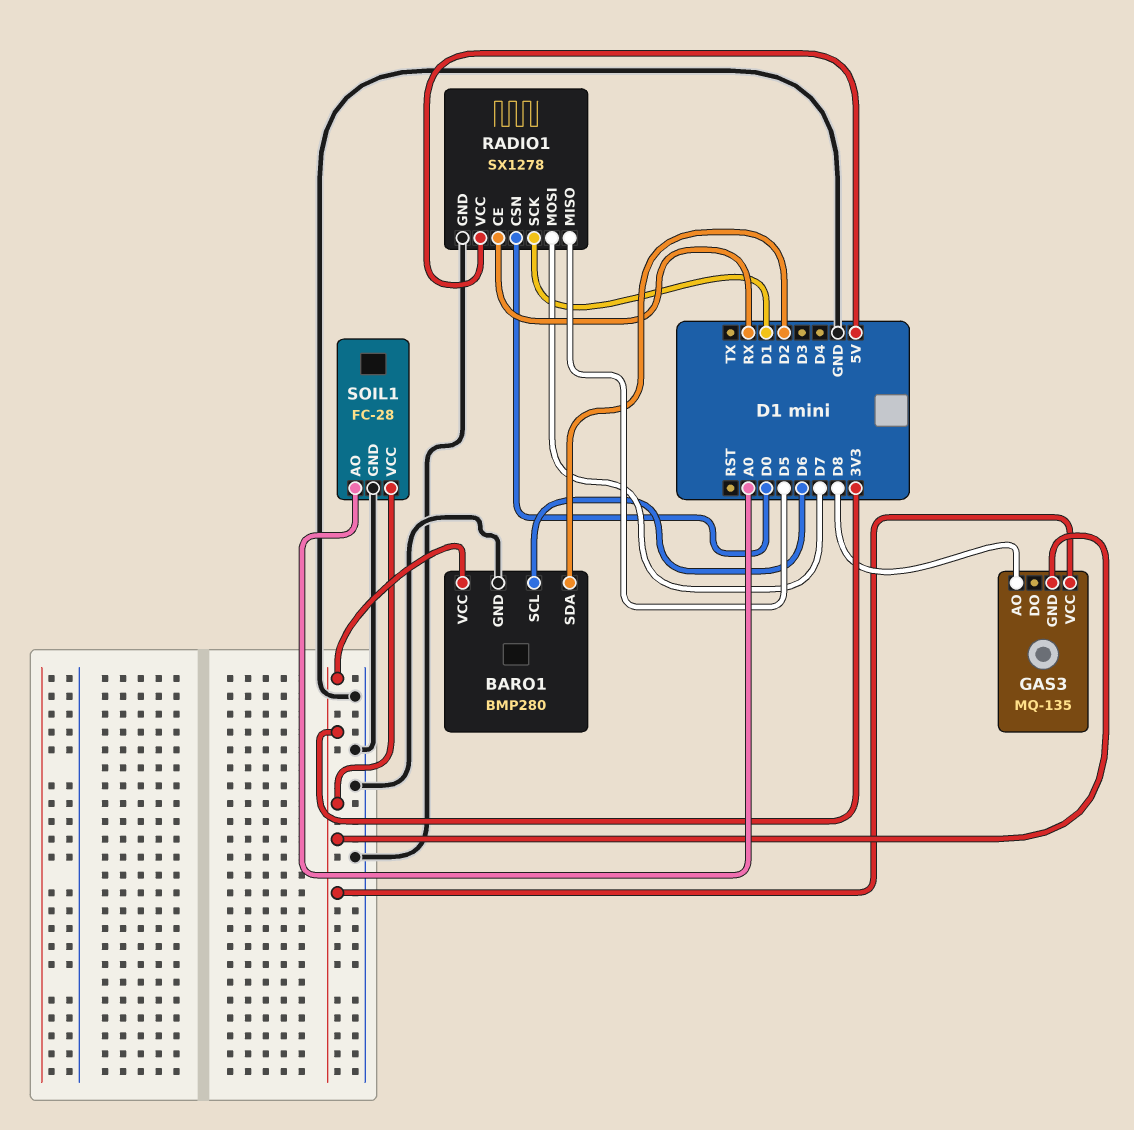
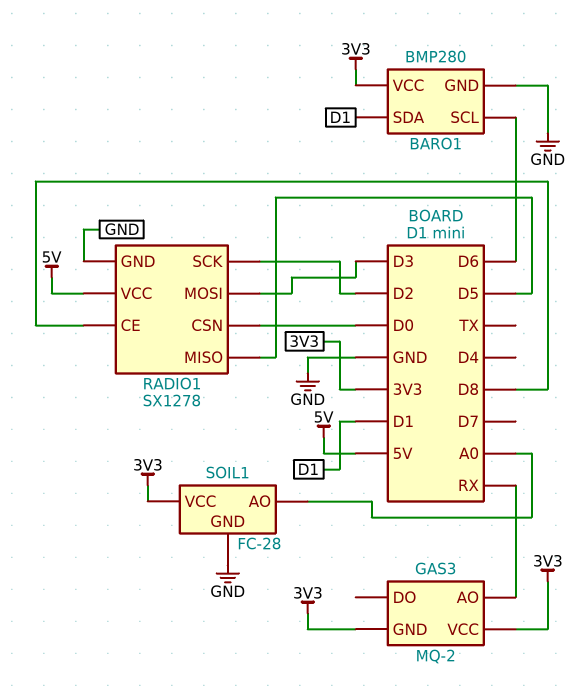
BARO1 pin SDA: D2 -> D1
GAS3: MQ-135 -> MQ-2
GAS3 pin AO: D8 -> RX
RADIO1 pin CE: RX -> D8
RADIO1 pin MOSI: D7 -> D3
RADIO1 pin SCK: D1 -> D2

